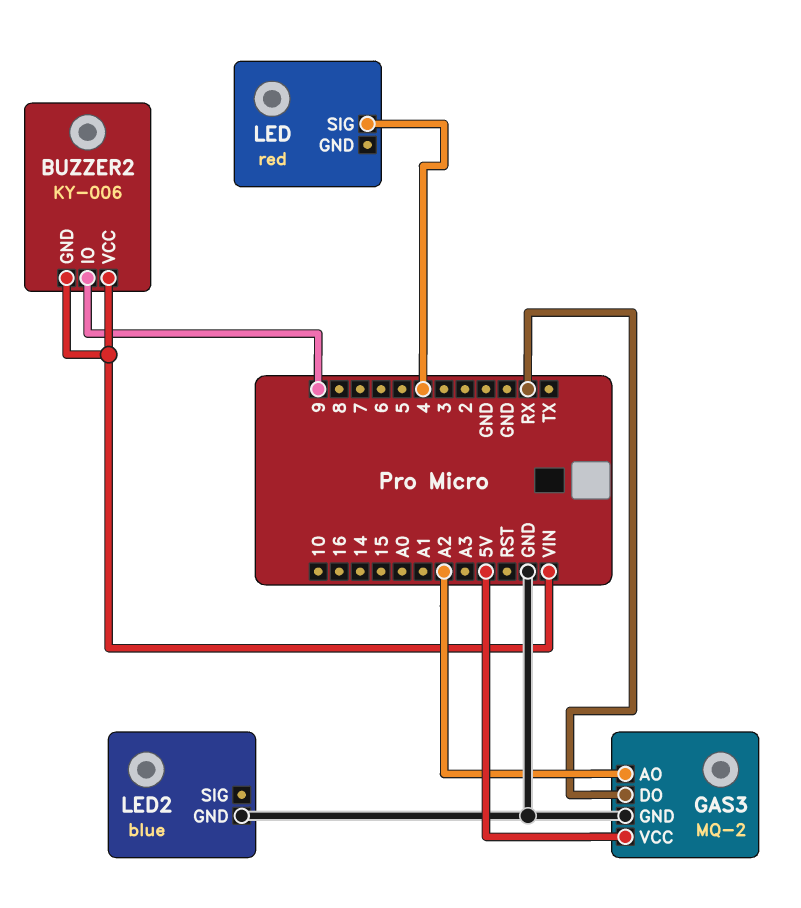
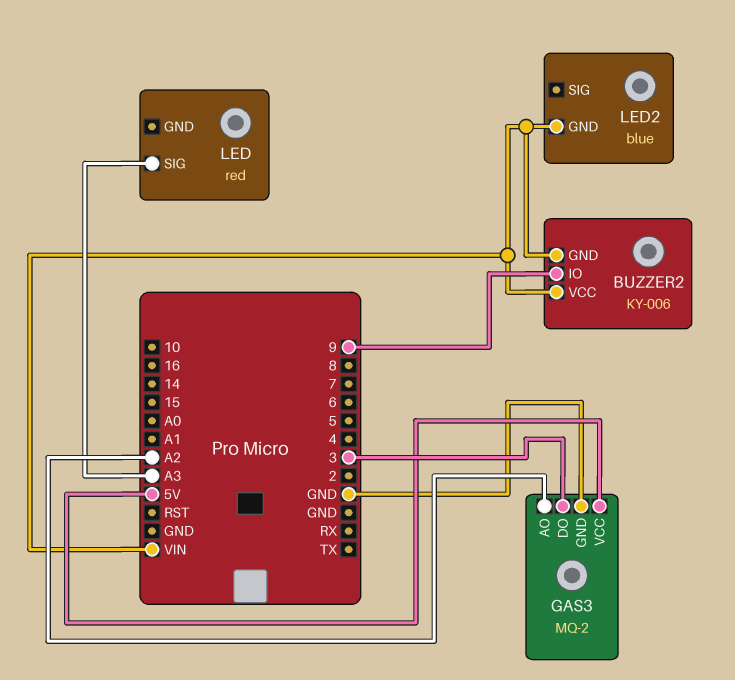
GAS3 pin DO: RX -> 3
LED pin SIG: 4 -> A3
LED2 pin GND: GND -> VIN

